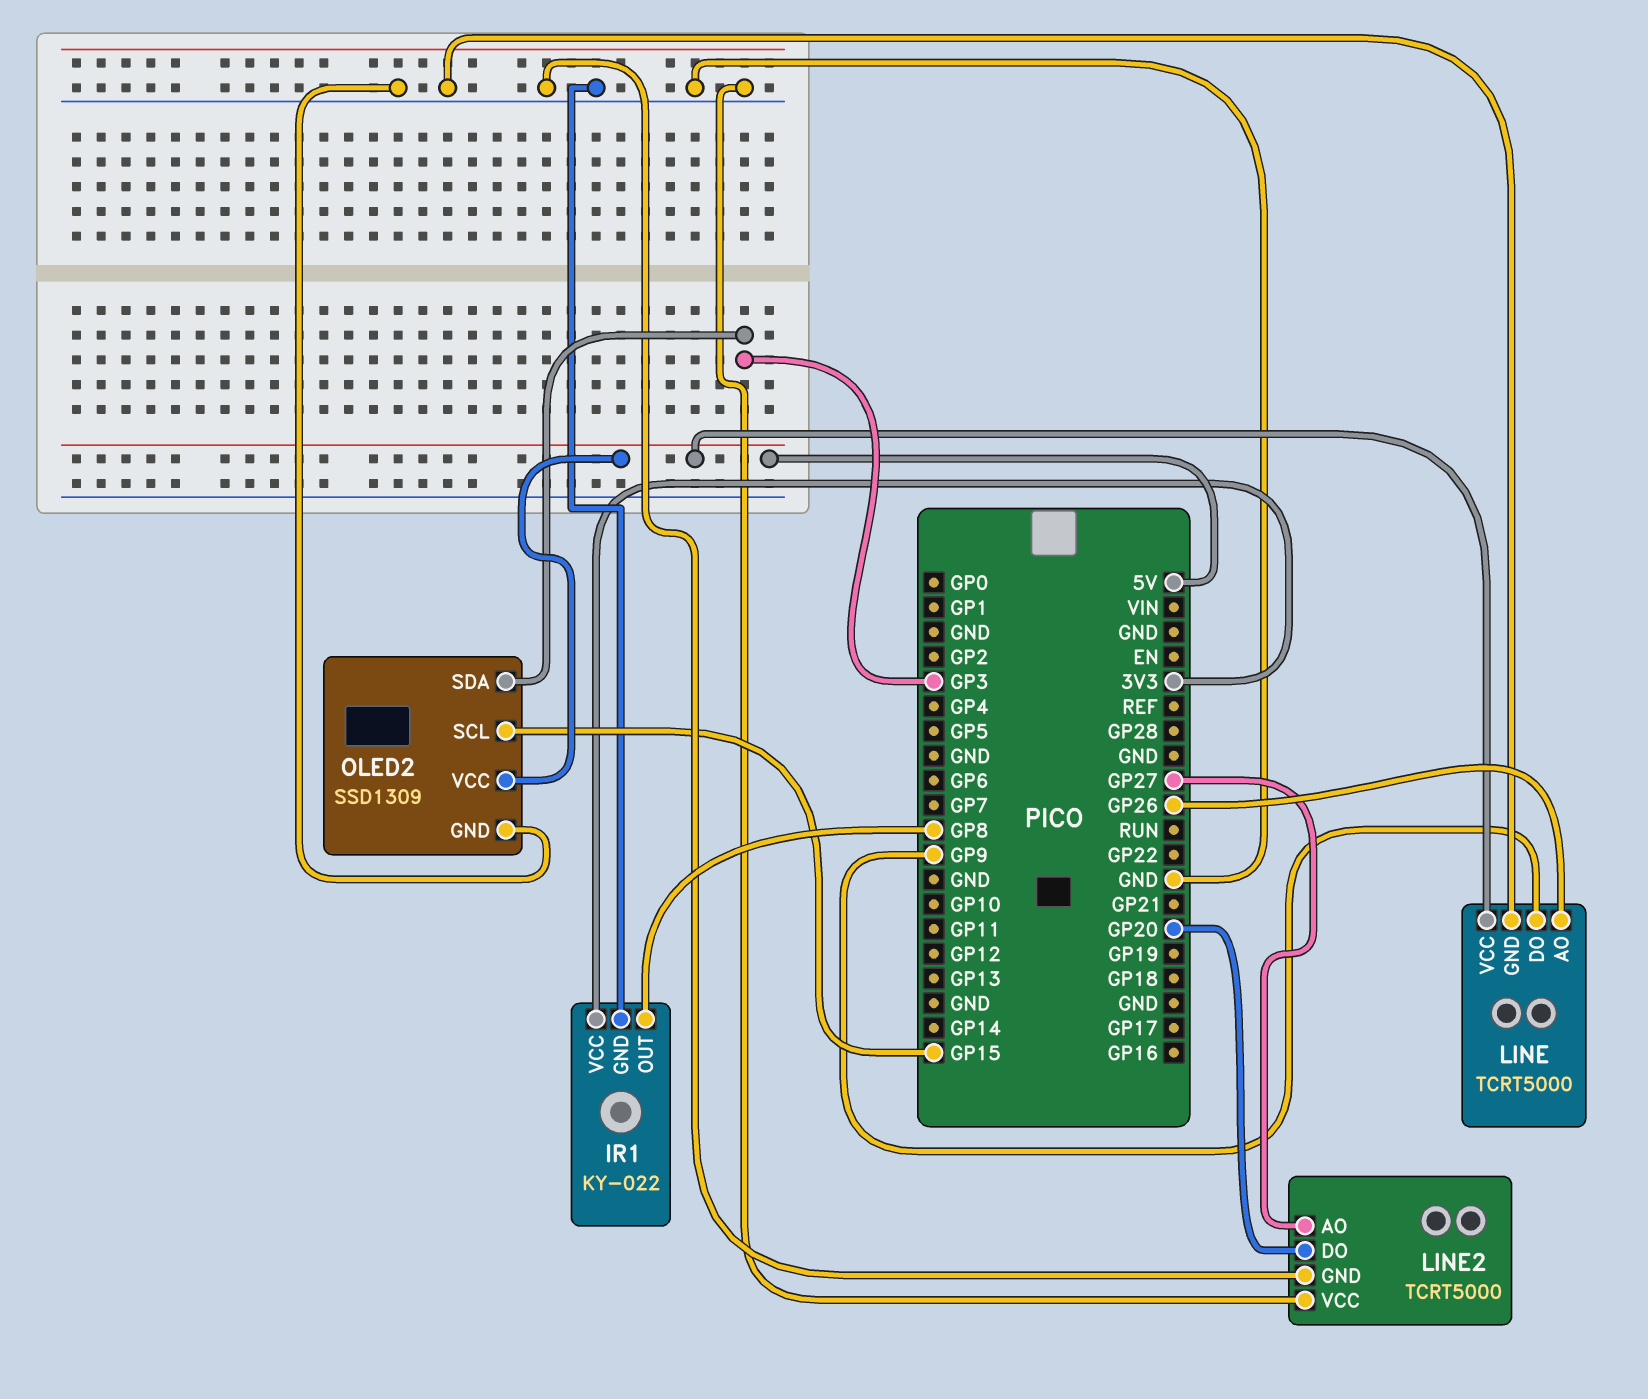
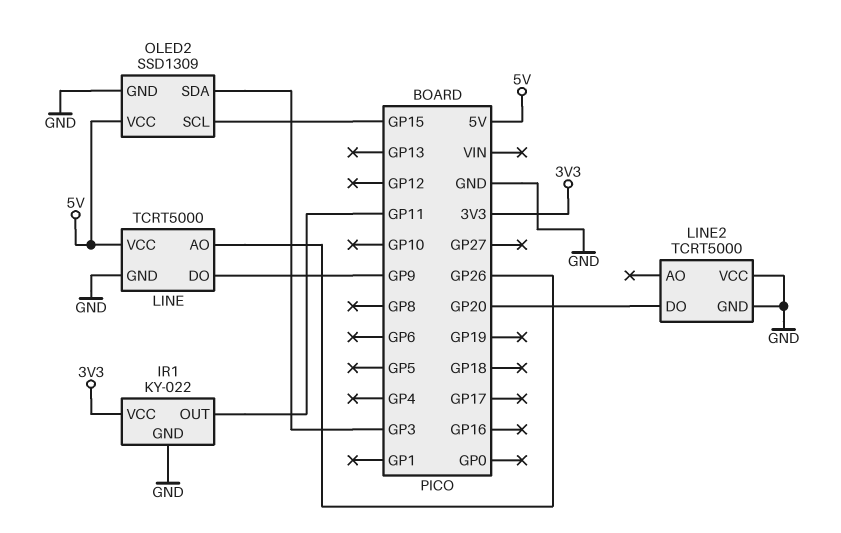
IR1 pin OUT: GP8 -> GP11
LINE2 pin AO: GP27 -> none

